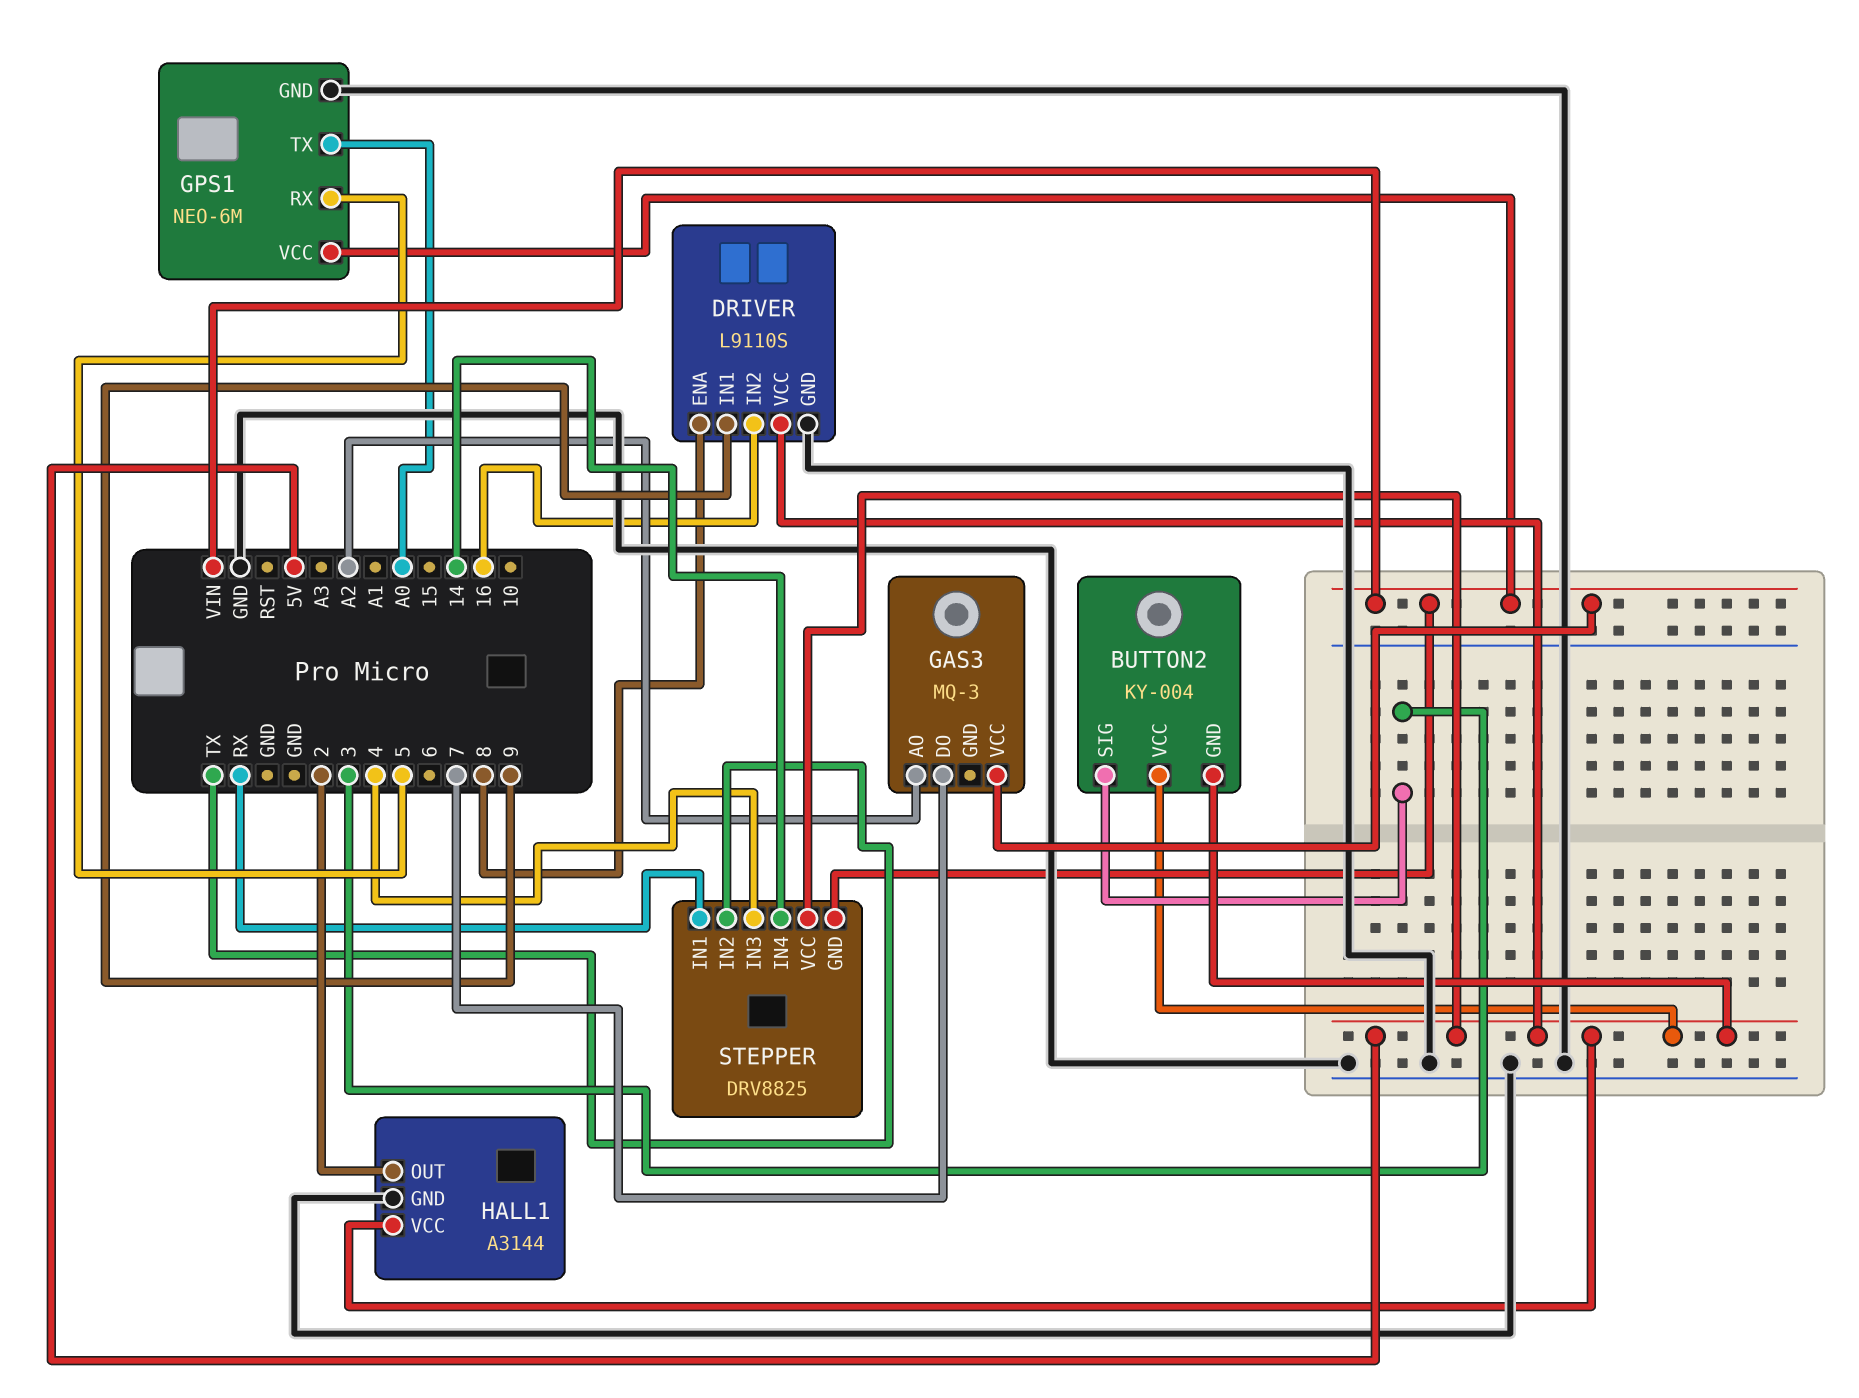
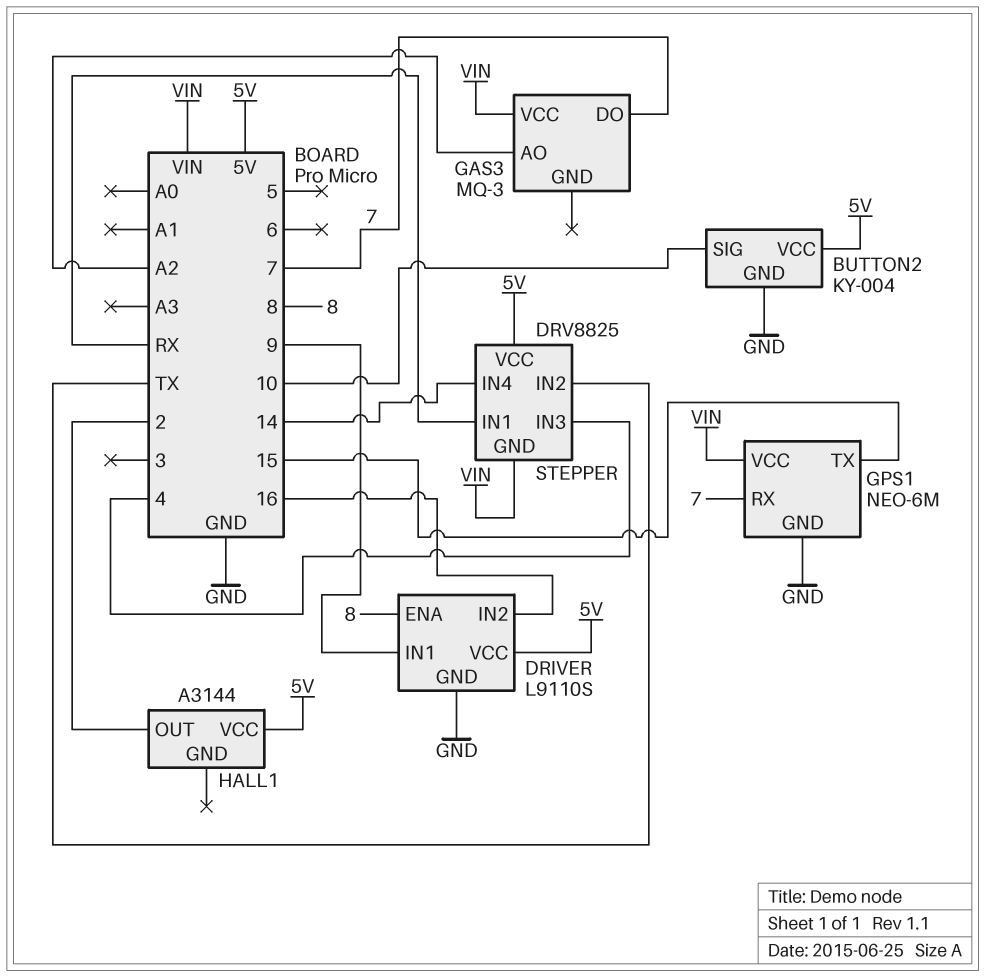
BUTTON2 pin GND: 5V -> GND
BUTTON2 pin SIG: 3 -> 10
GPS1 pin RX: 5 -> 7
GPS1 pin TX: A0 -> 15
HALL1 pin GND: GND -> none

